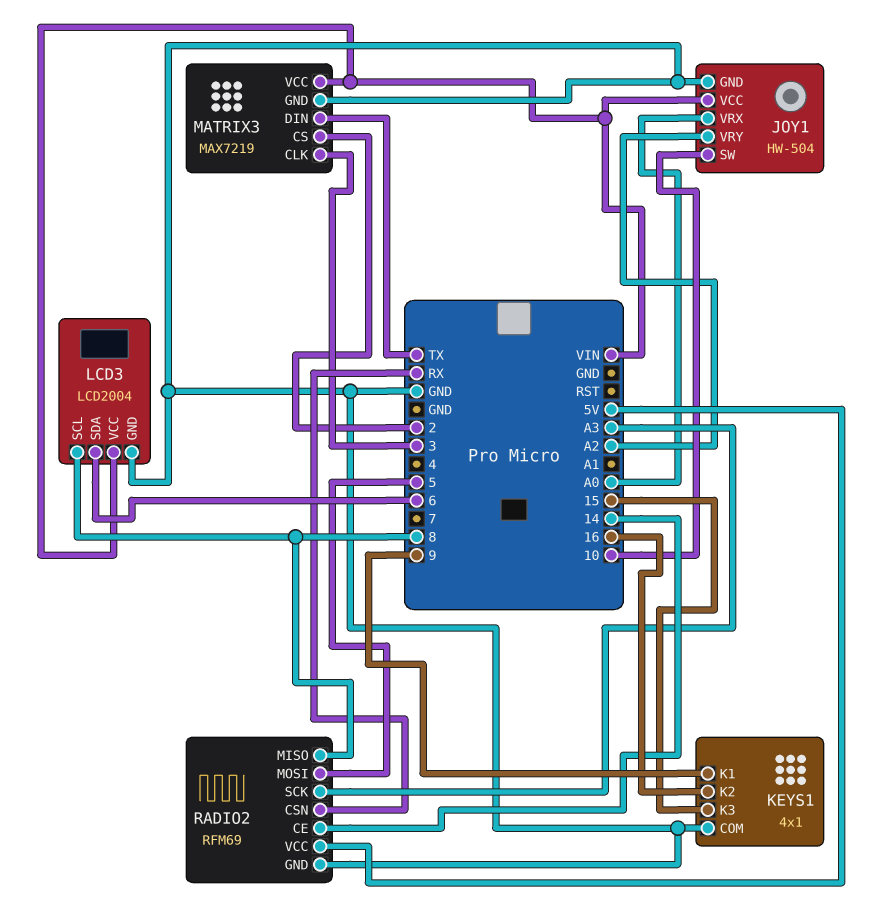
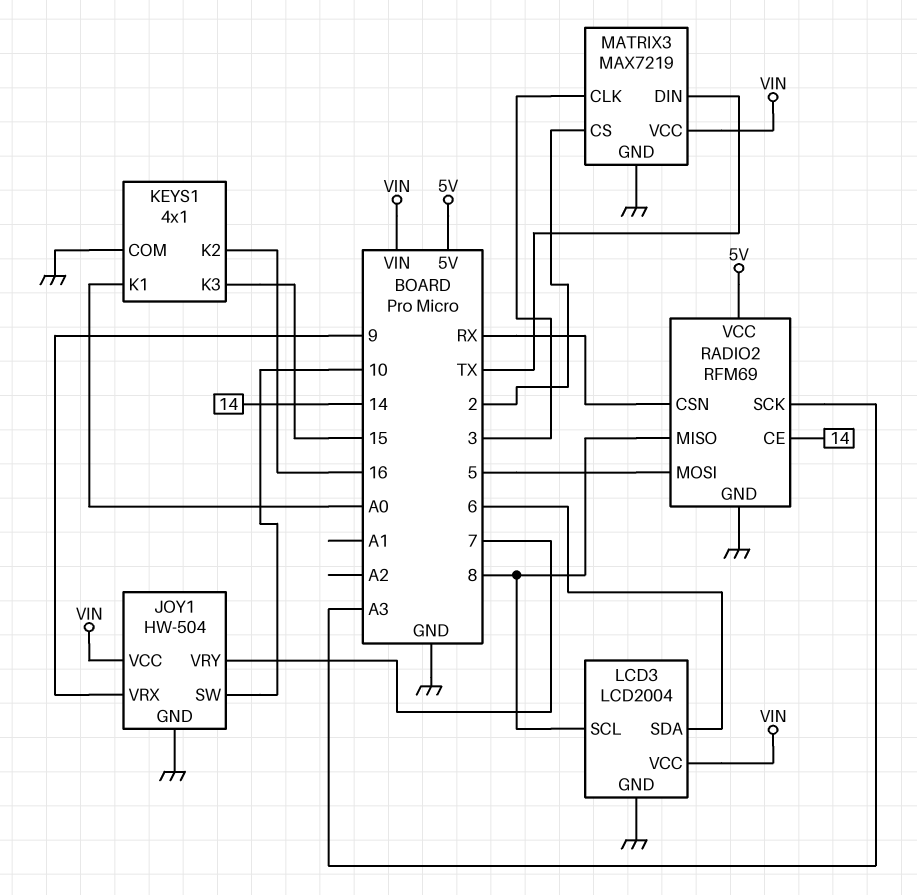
JOY1 pin VRX: A0 -> 9
JOY1 pin VRY: A2 -> 7
KEYS1 pin K1: 9 -> A0

